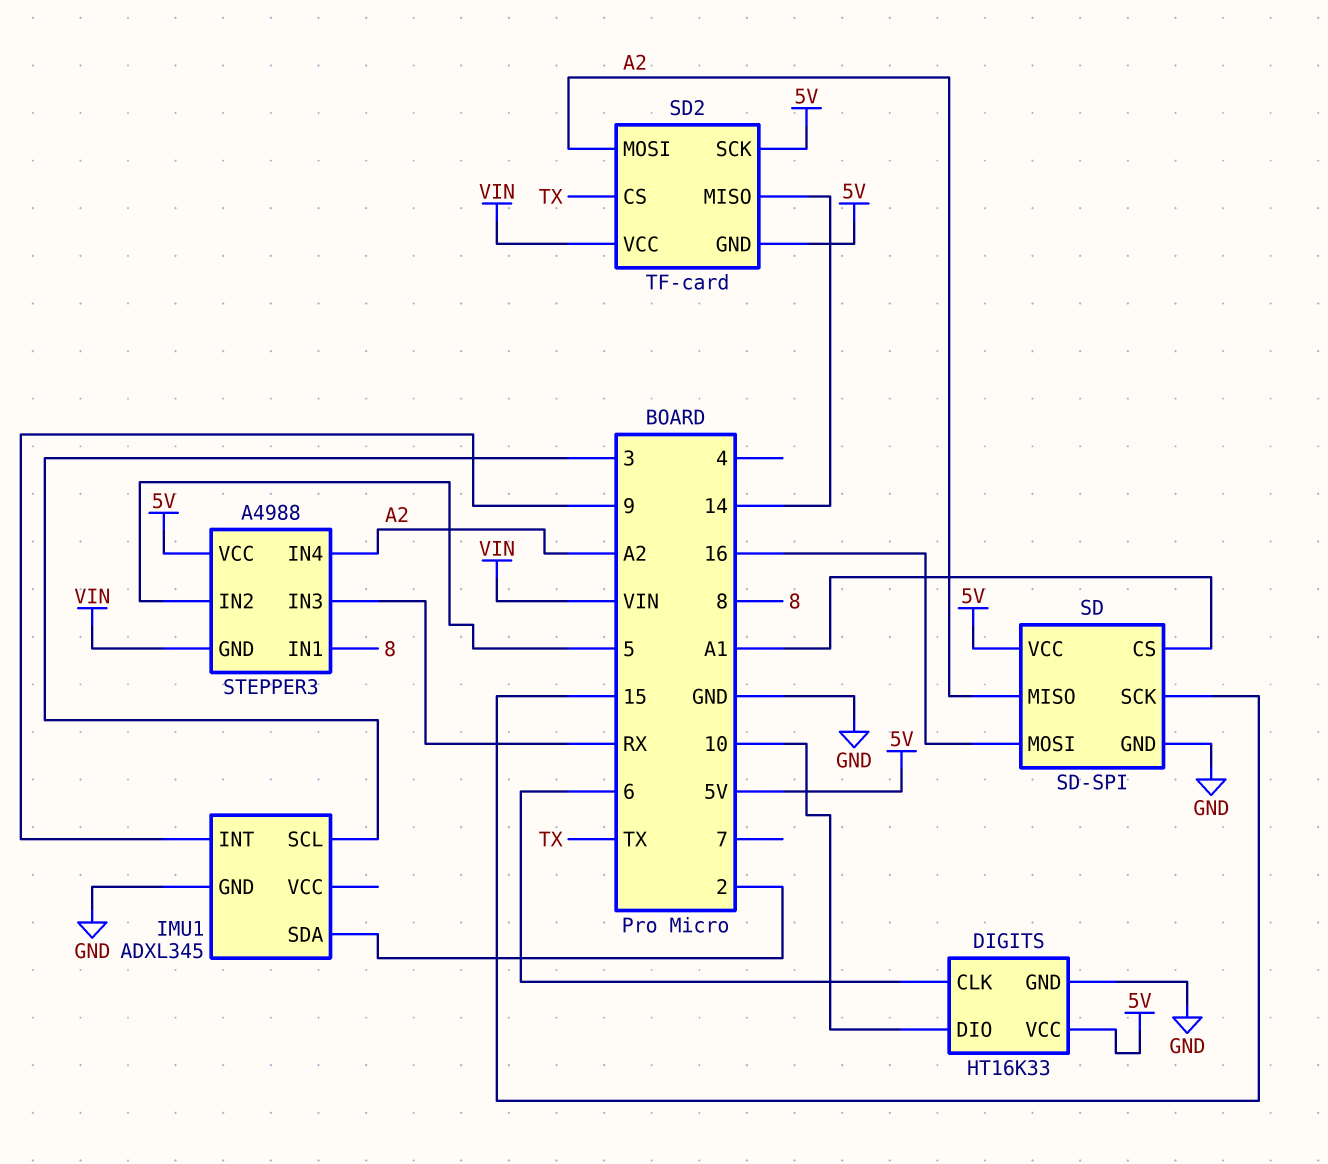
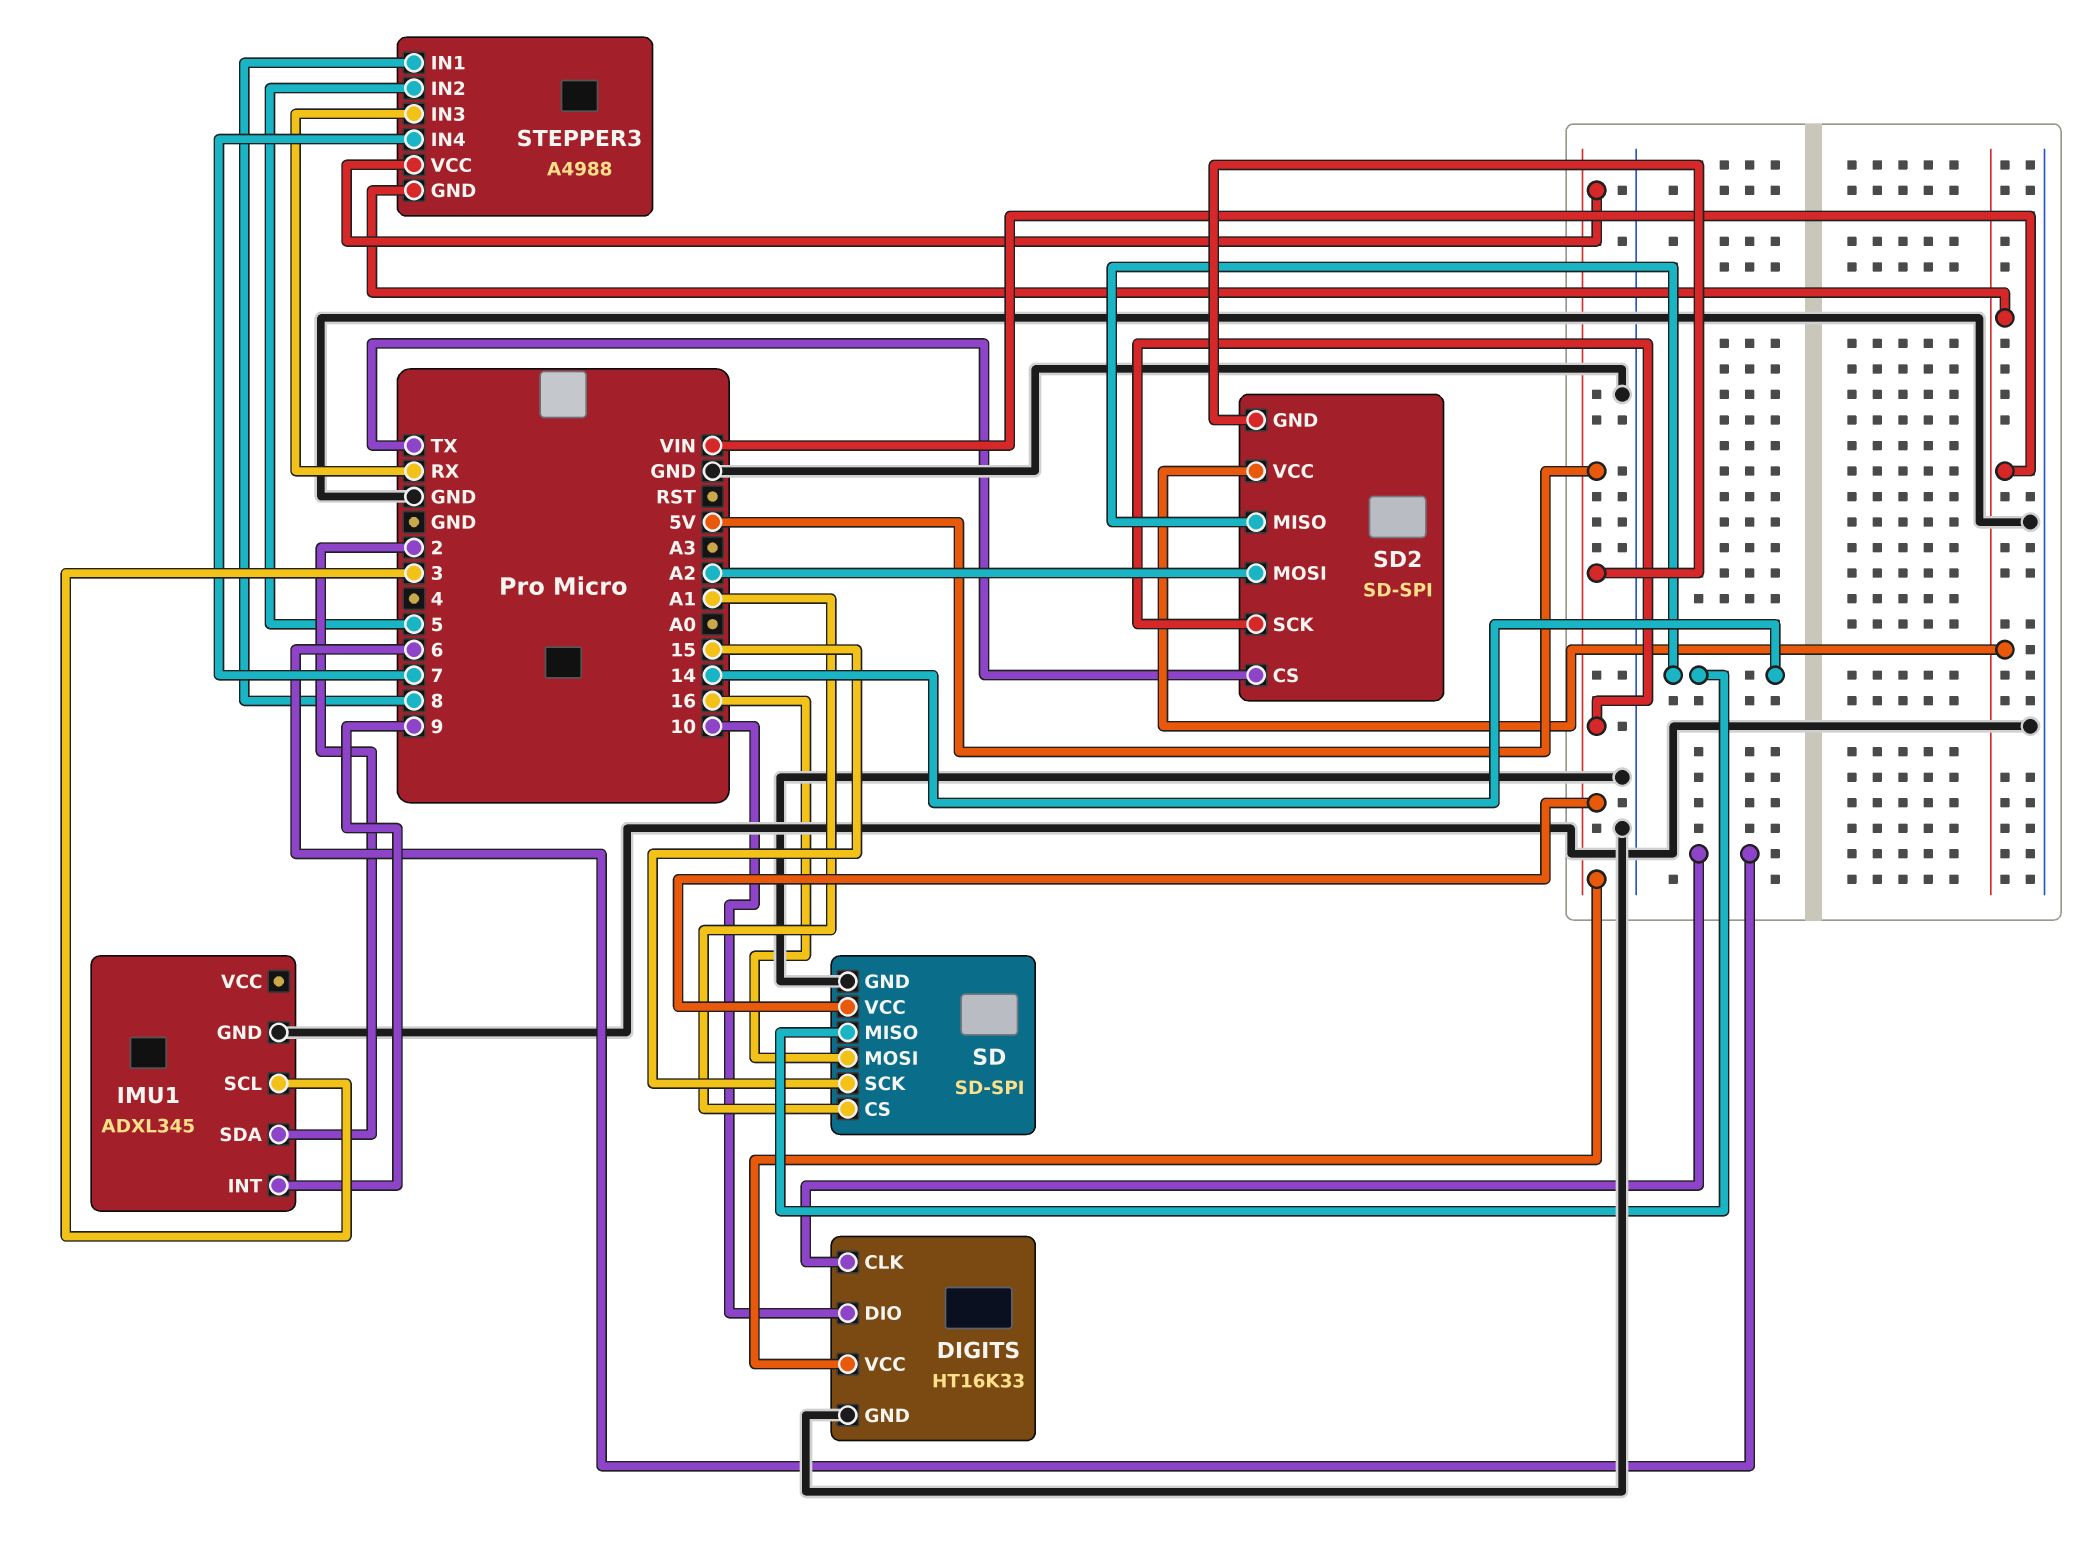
SD pin MISO: A2 -> 14
SD2: TF-card -> SD-SPI
STEPPER3 pin IN4: A2 -> 7

